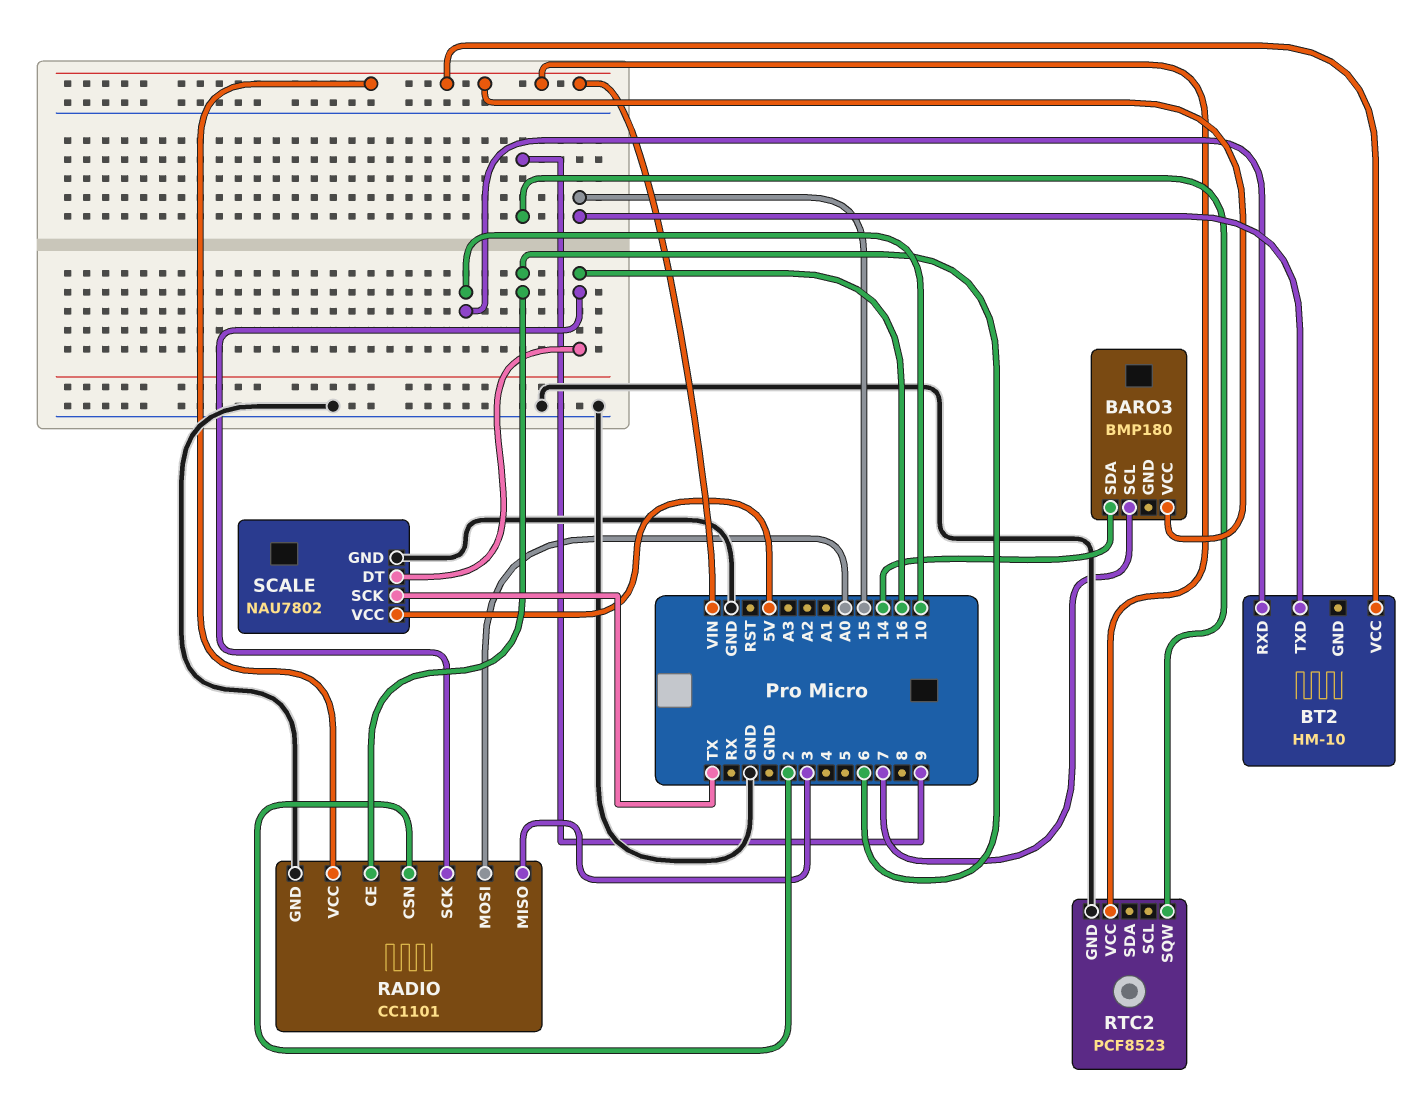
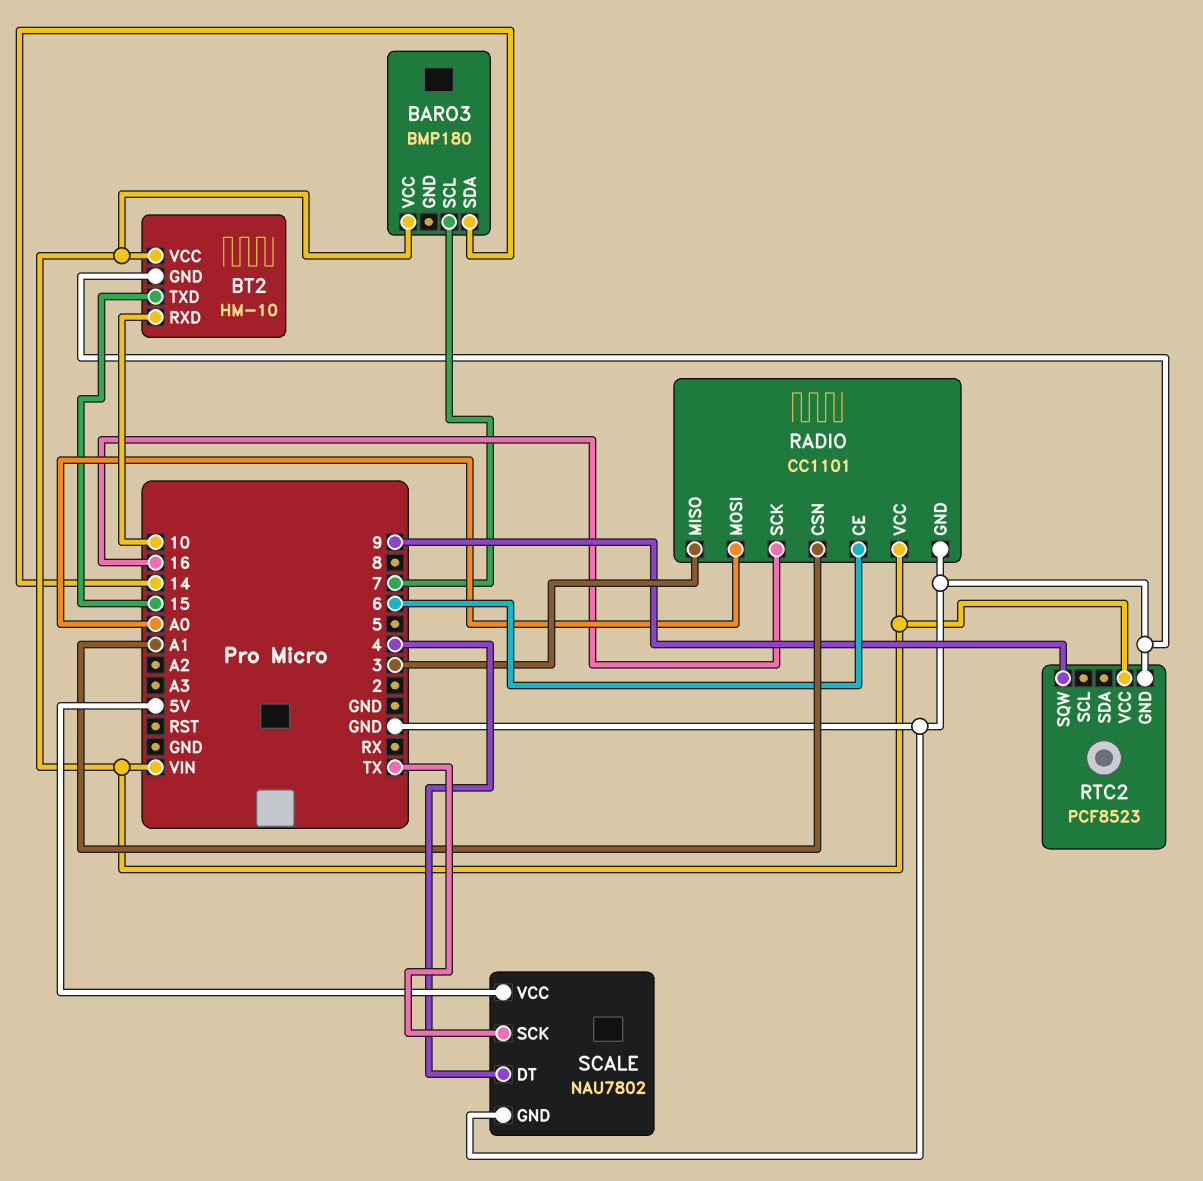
BT2 pin GND: none -> GND
RADIO pin CSN: 2 -> A1
SCALE pin DT: 16 -> 4

